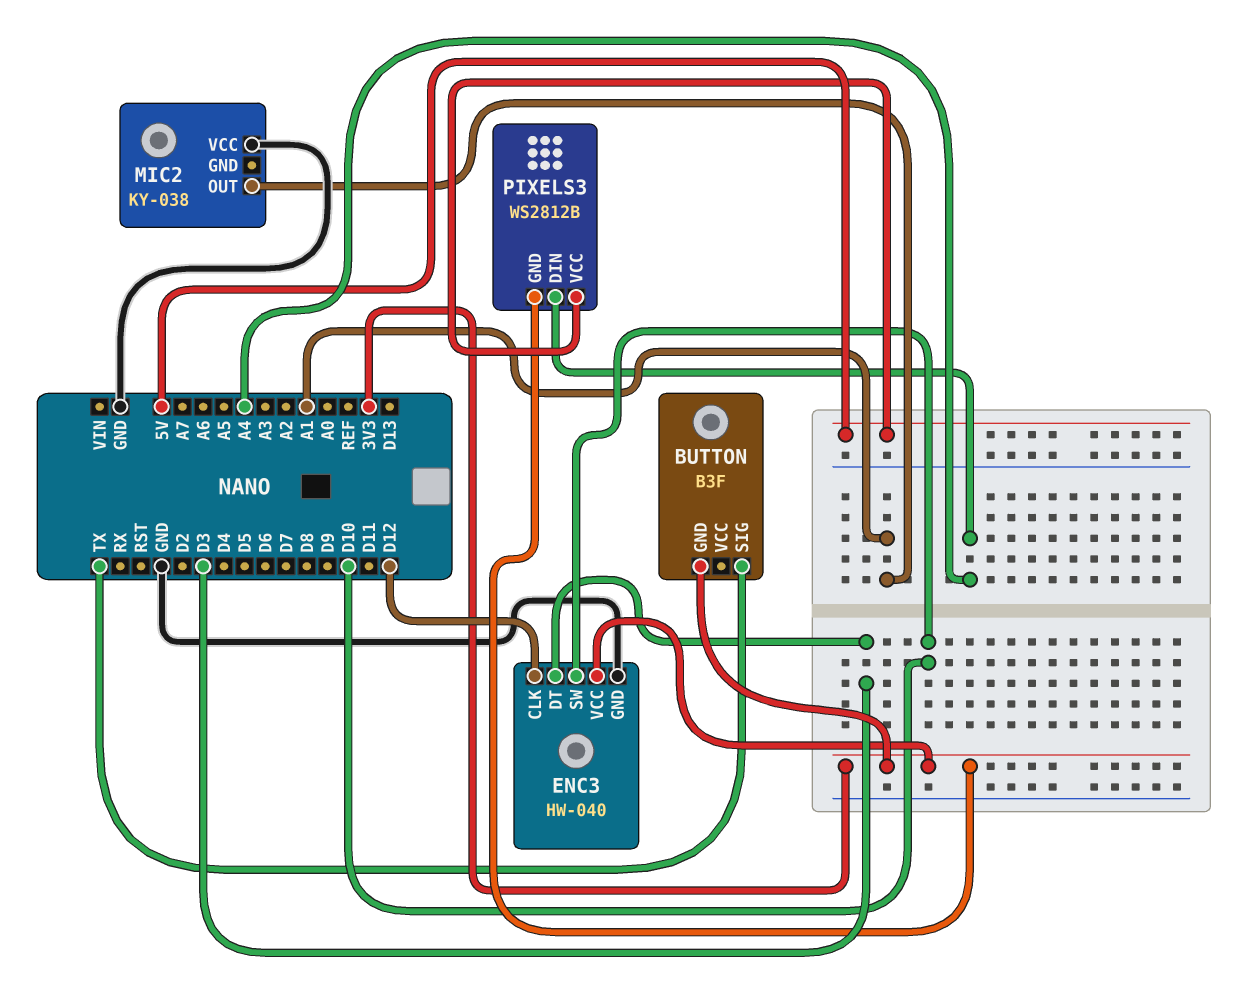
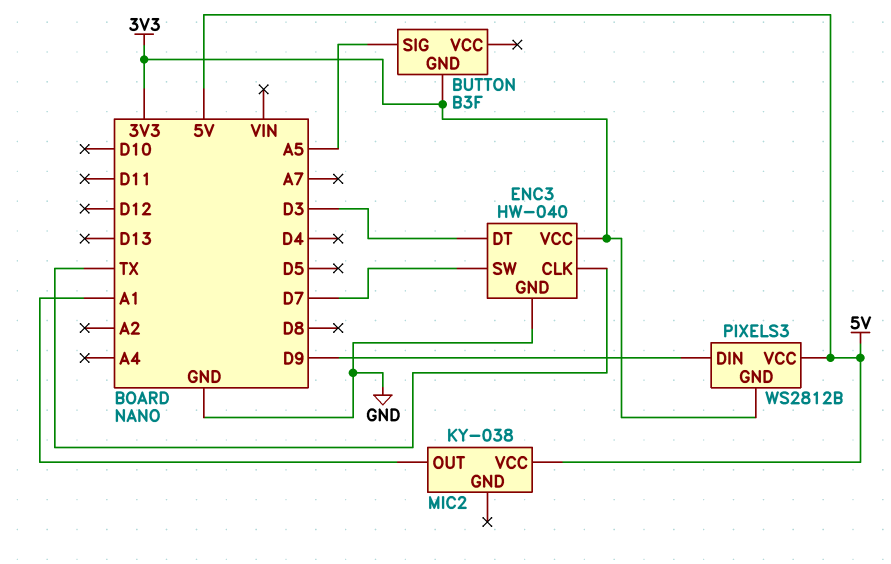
BUTTON pin SIG: TX -> A5
ENC3 pin CLK: D12 -> TX
ENC3 pin SW: D10 -> D7
MIC2 pin VCC: GND -> 5V
PIXELS3 pin DIN: A4 -> D9

